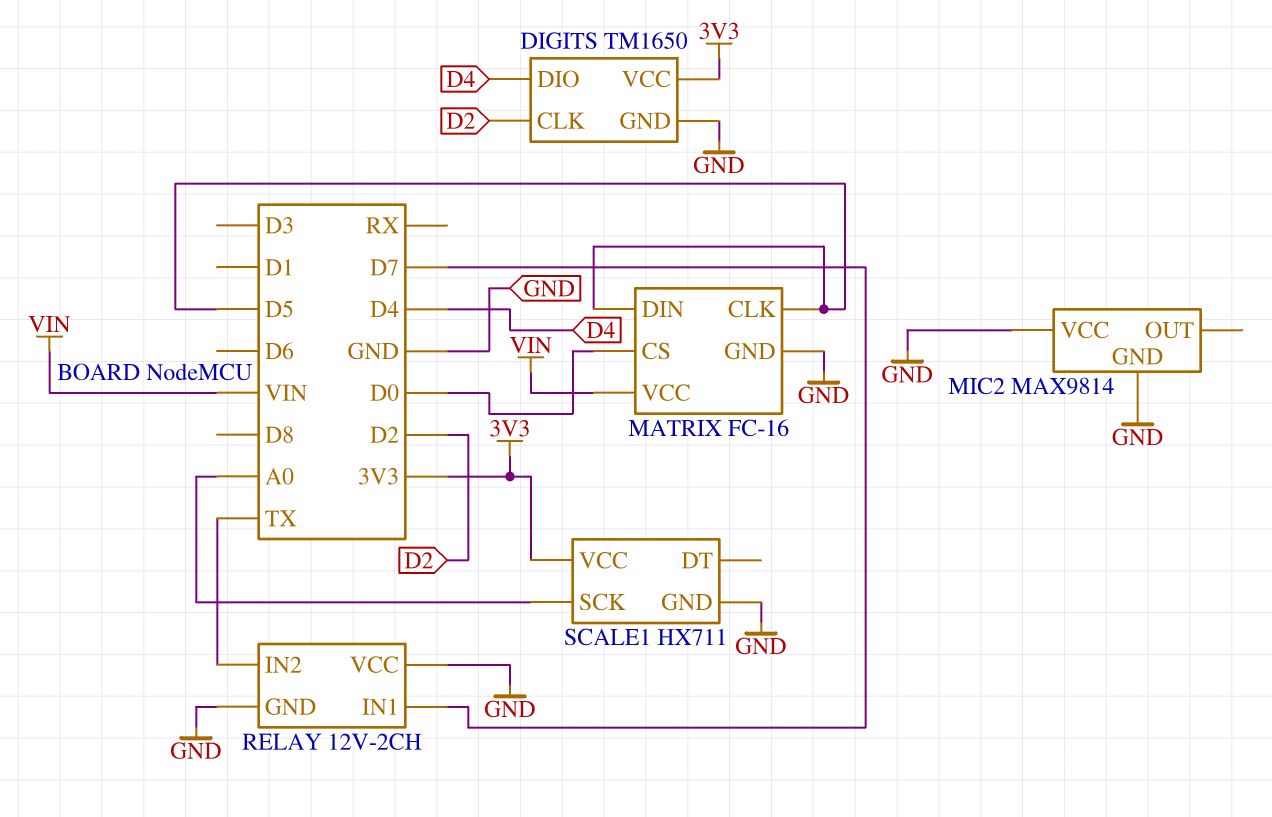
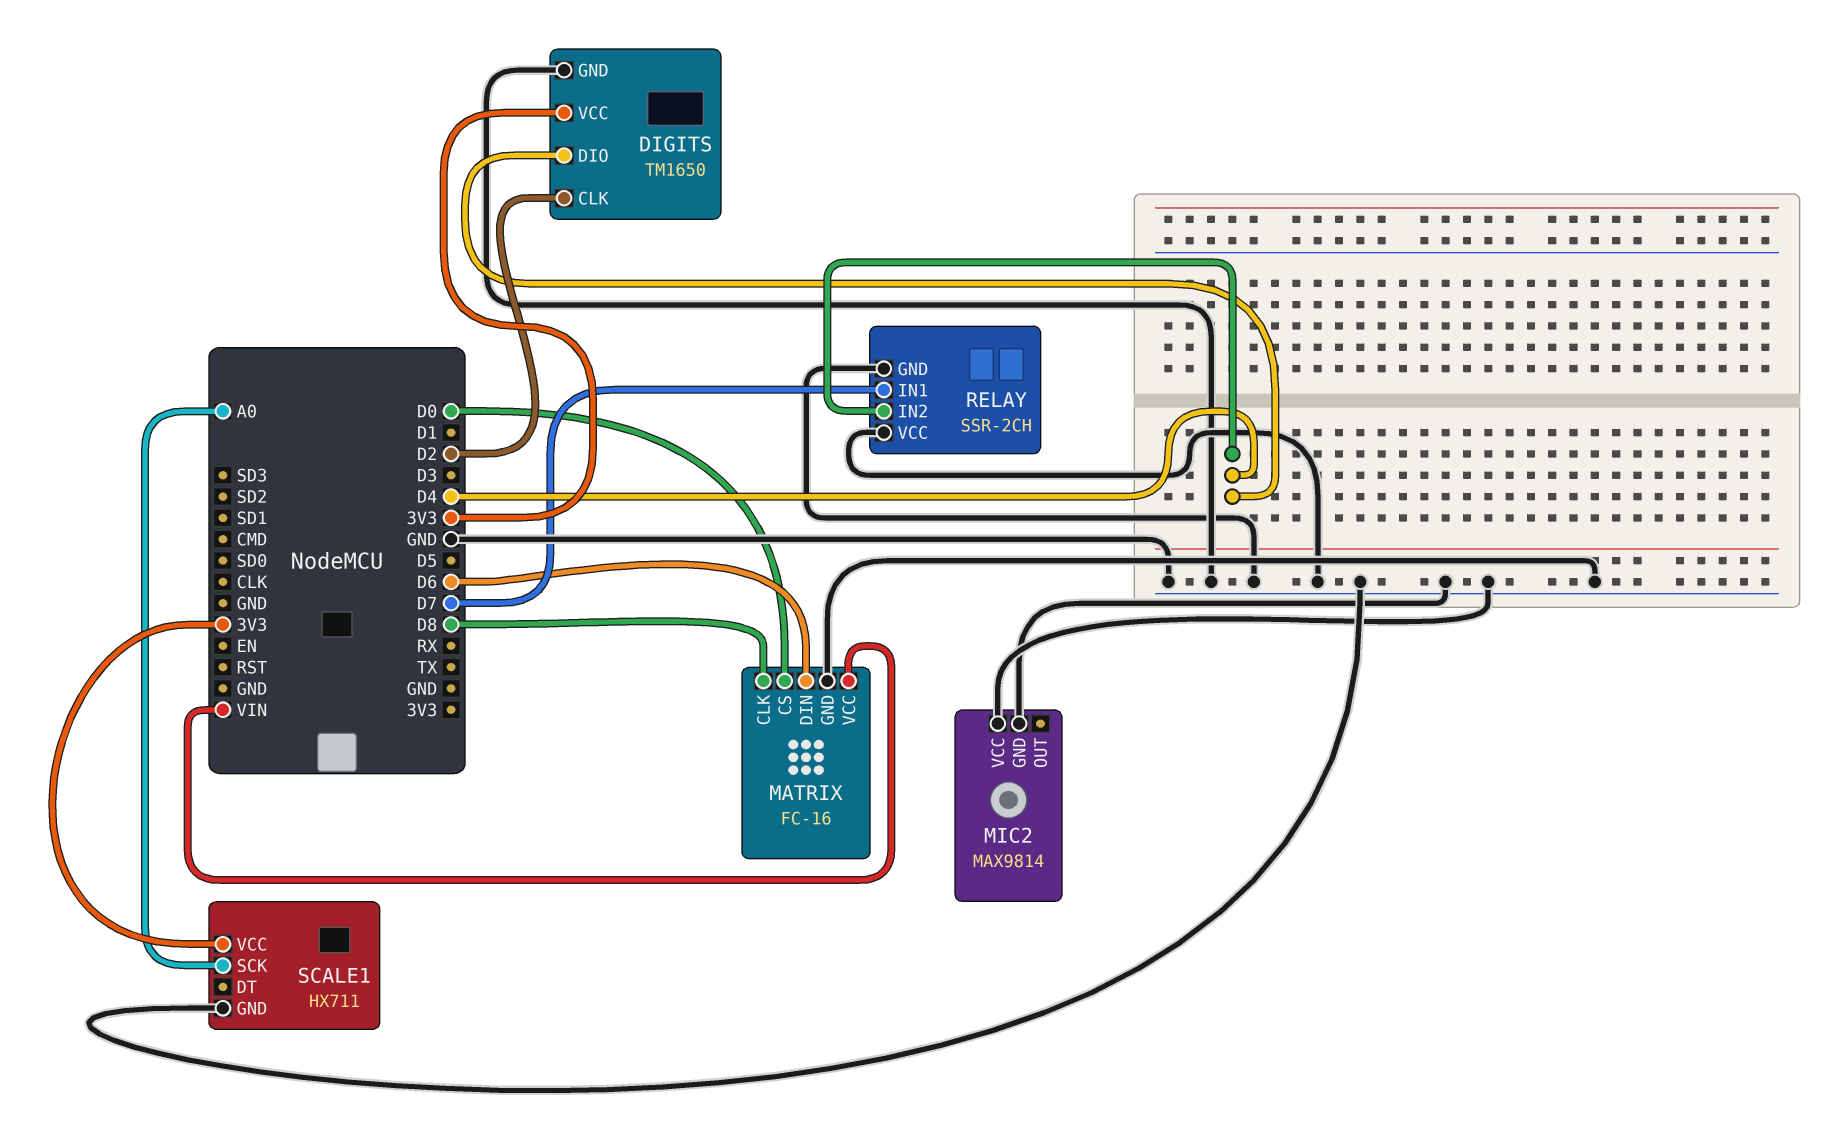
MATRIX pin CLK: D5 -> D8
MATRIX pin DIN: D5 -> D6
RELAY: 12V-2CH -> SSR-2CH
RELAY pin IN2: TX -> D4

